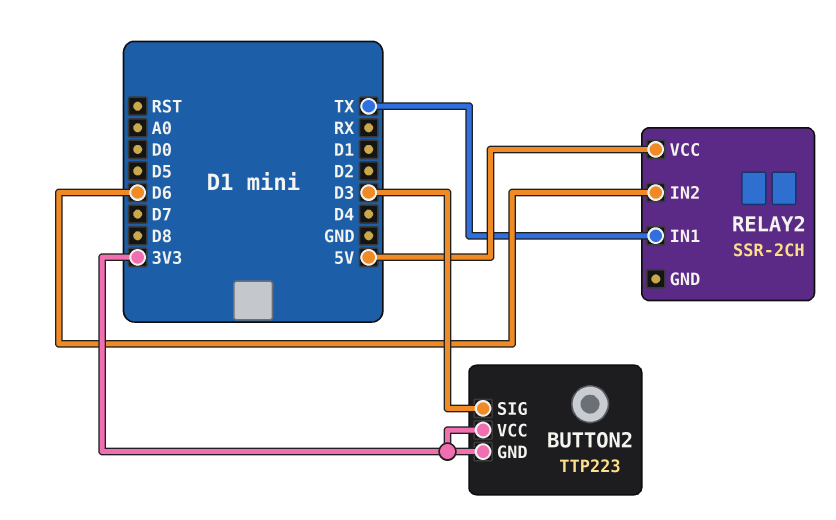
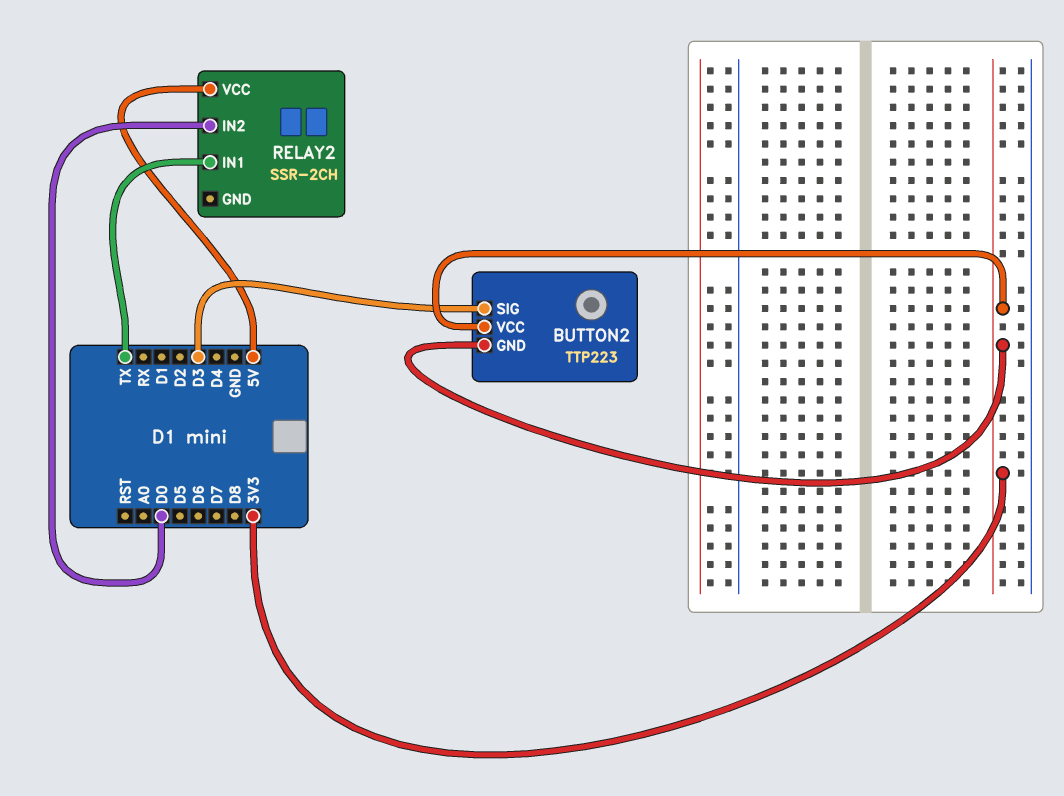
RELAY2 pin IN2: D6 -> D0

